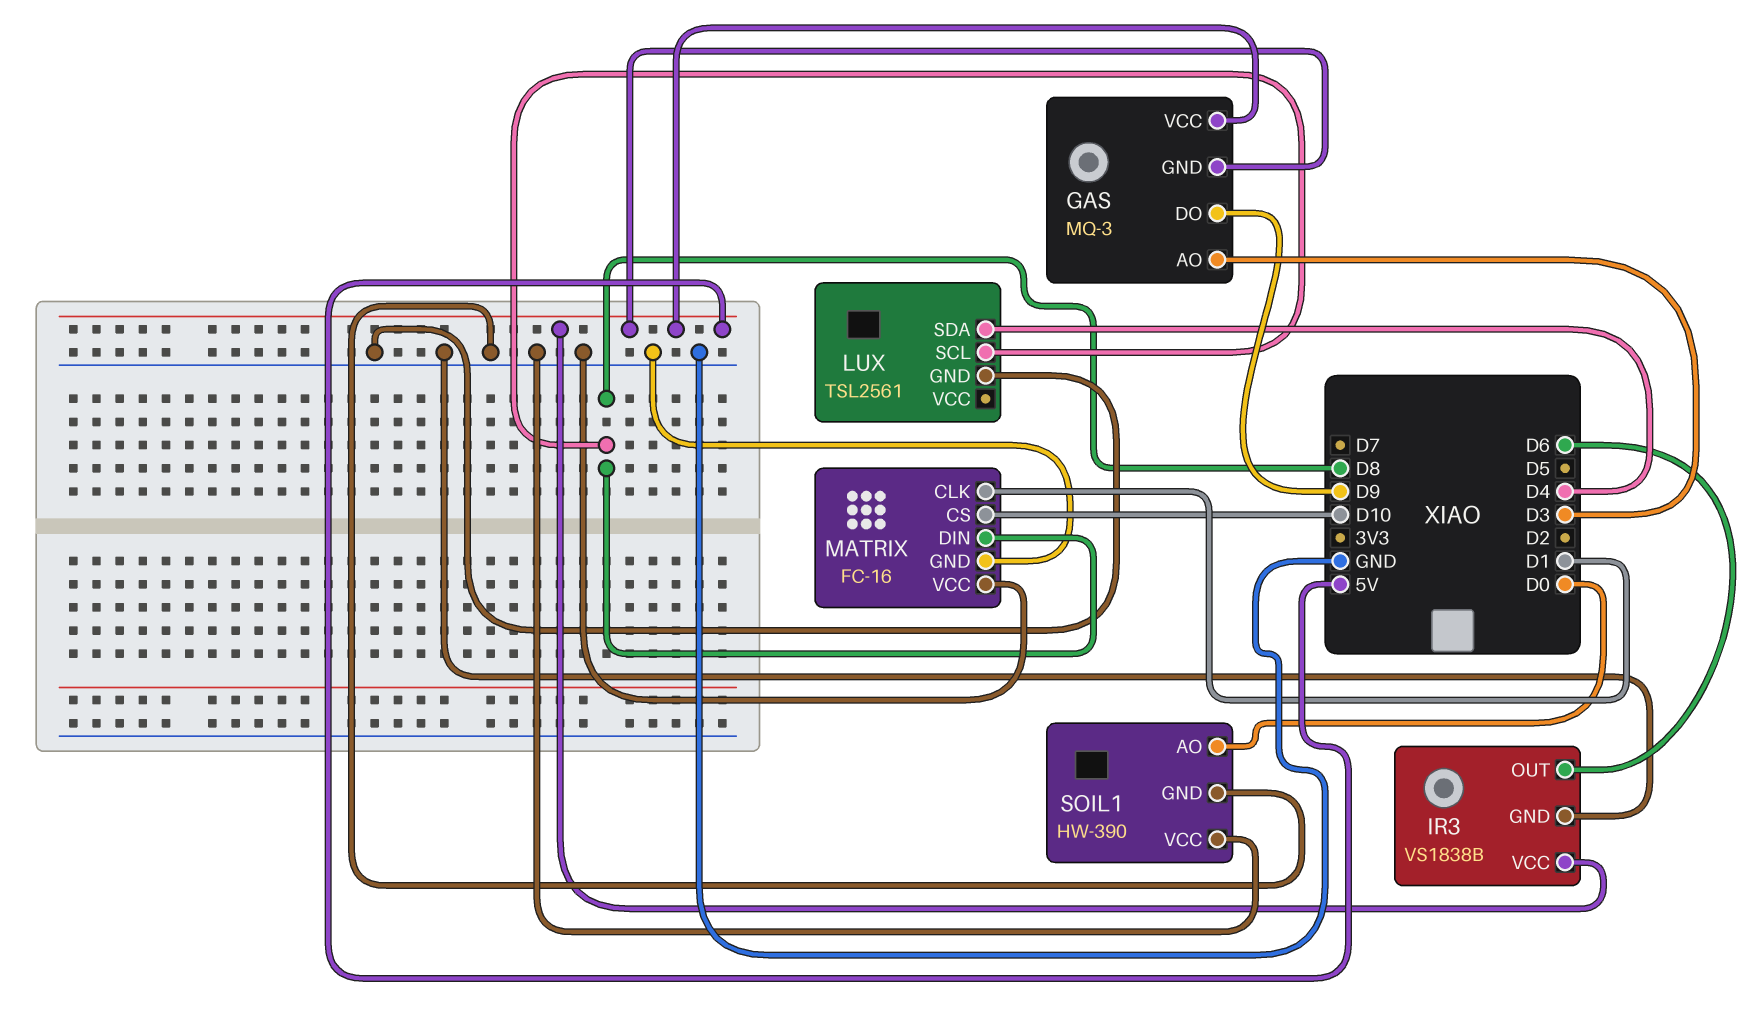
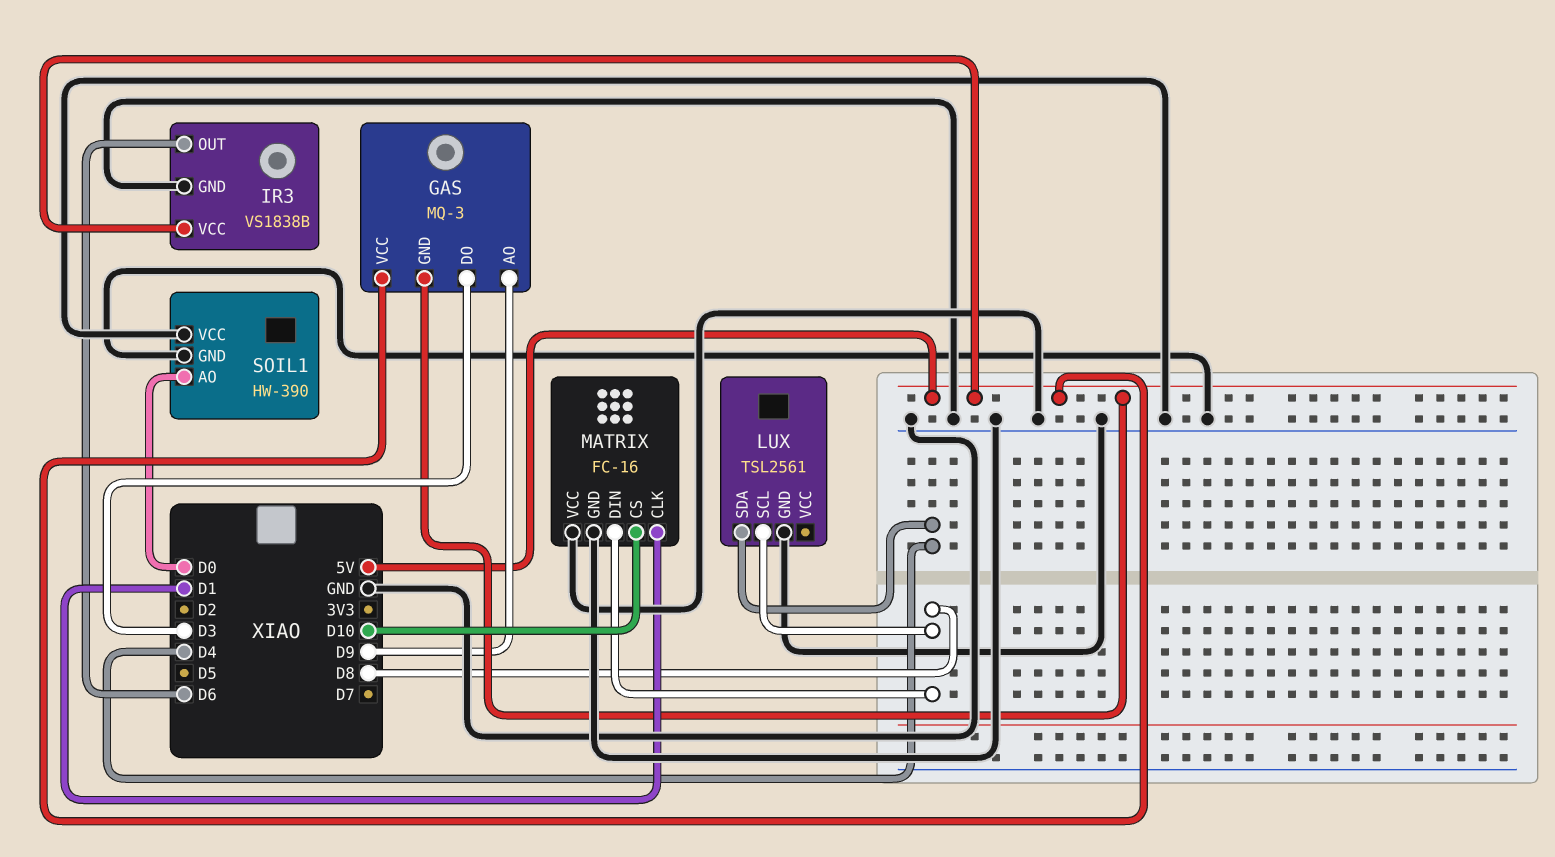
GAS pin AO: D3 -> D9
GAS pin DO: D9 -> D3

